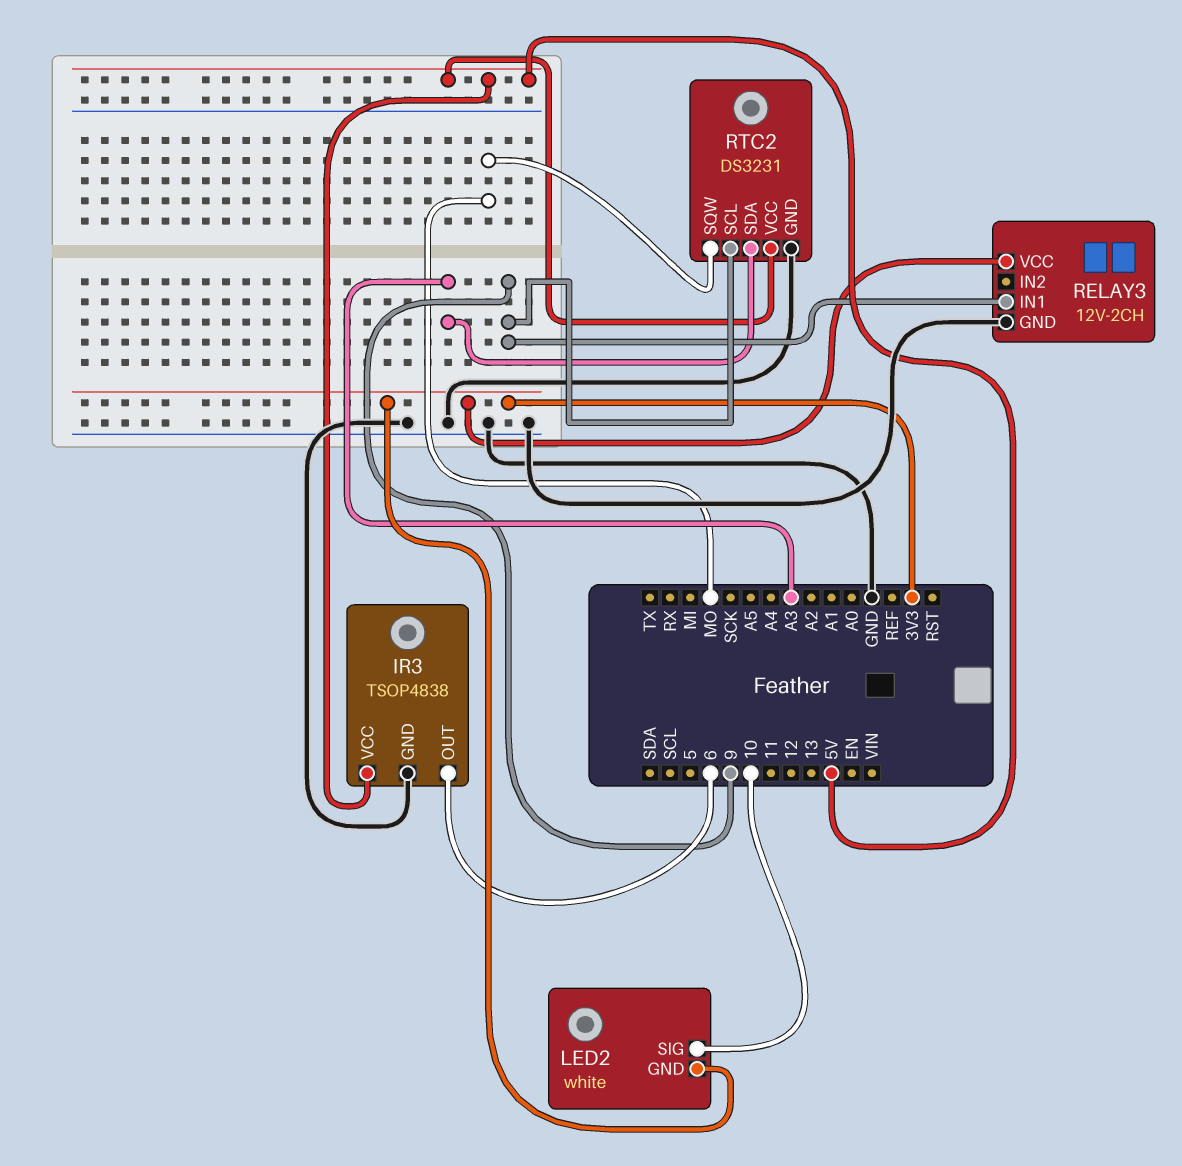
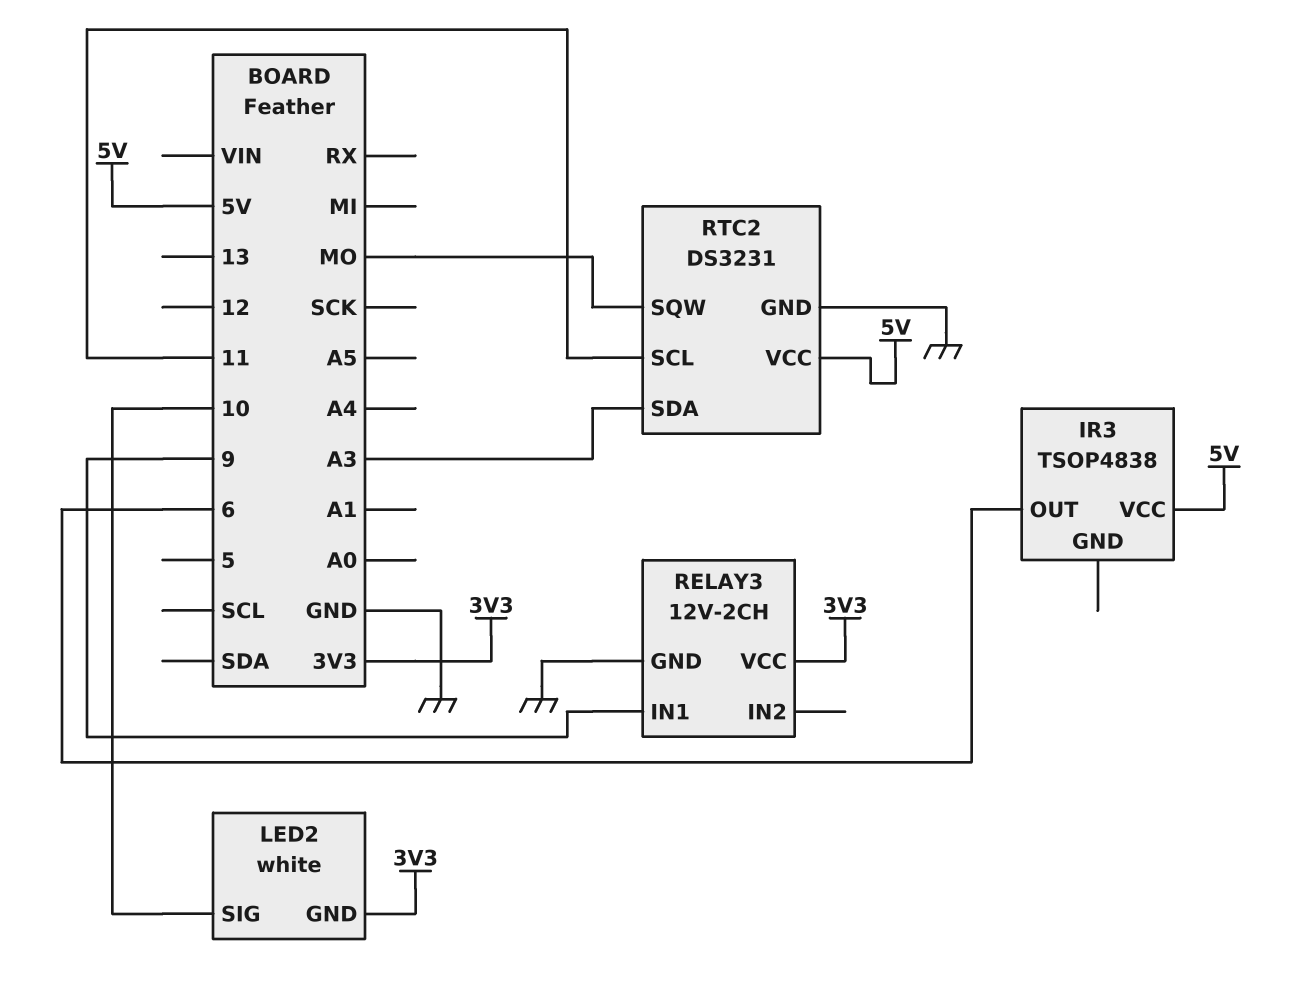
IR3 pin GND: GND -> none
RTC2 pin SCL: 9 -> 11

